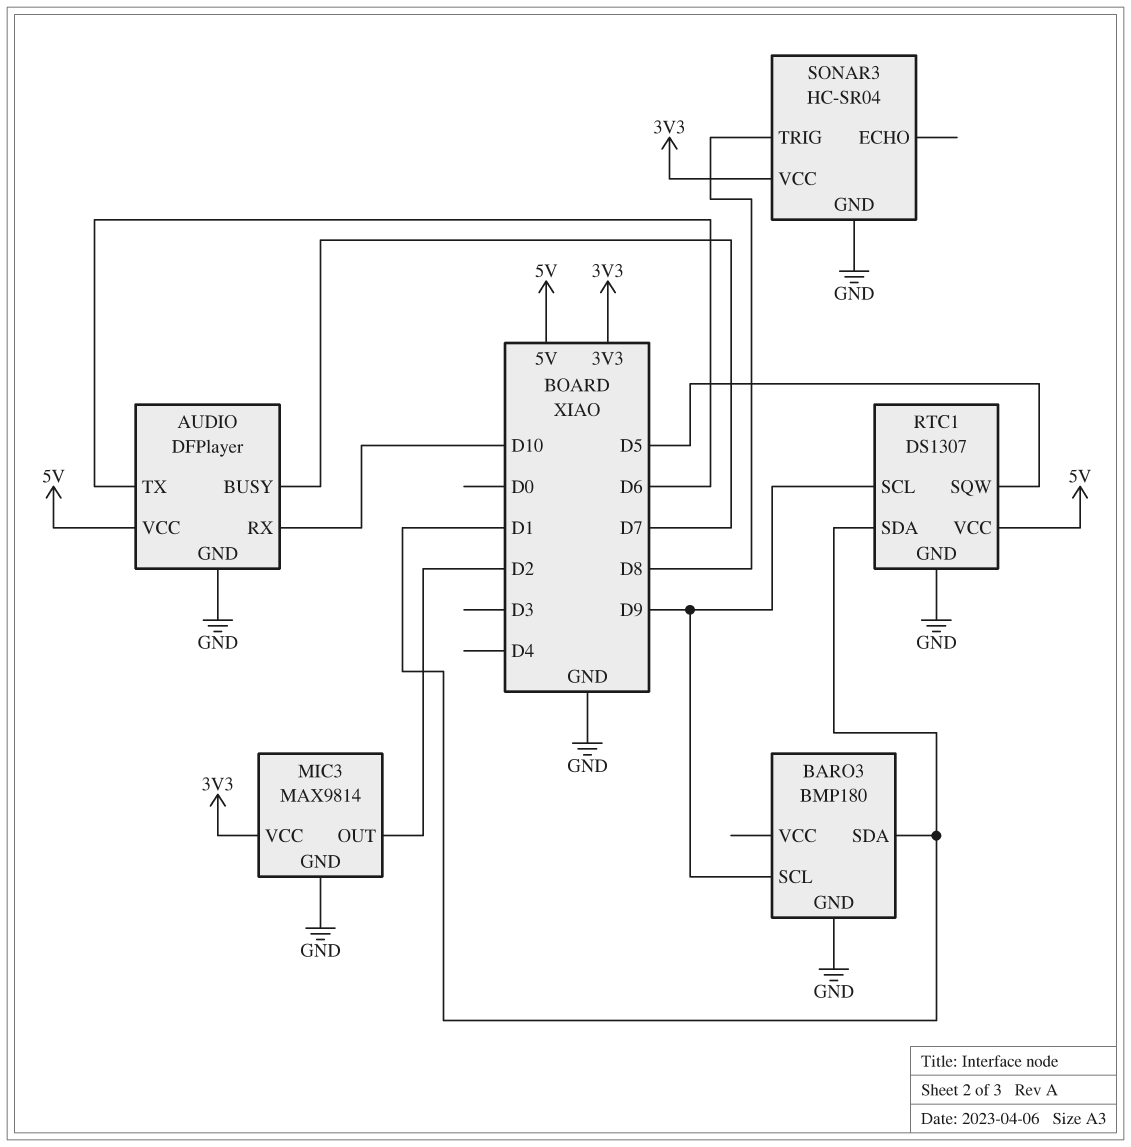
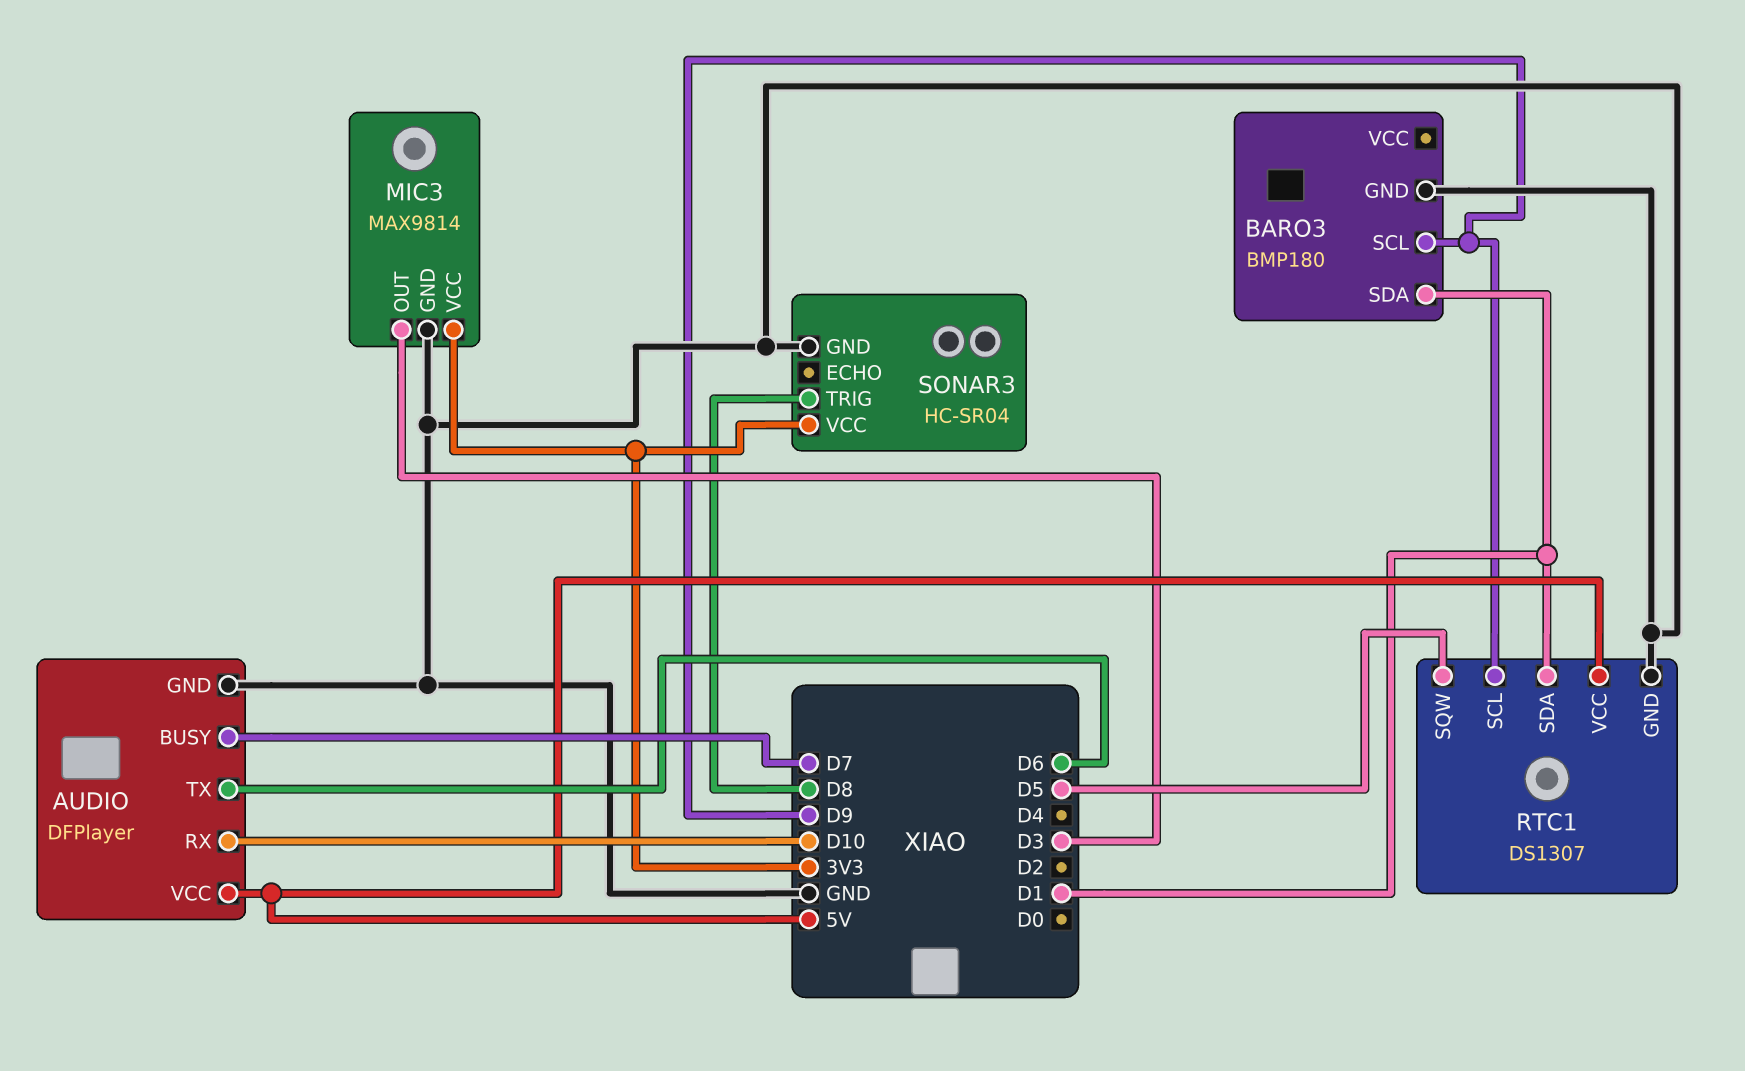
MIC3 pin OUT: D2 -> D3

